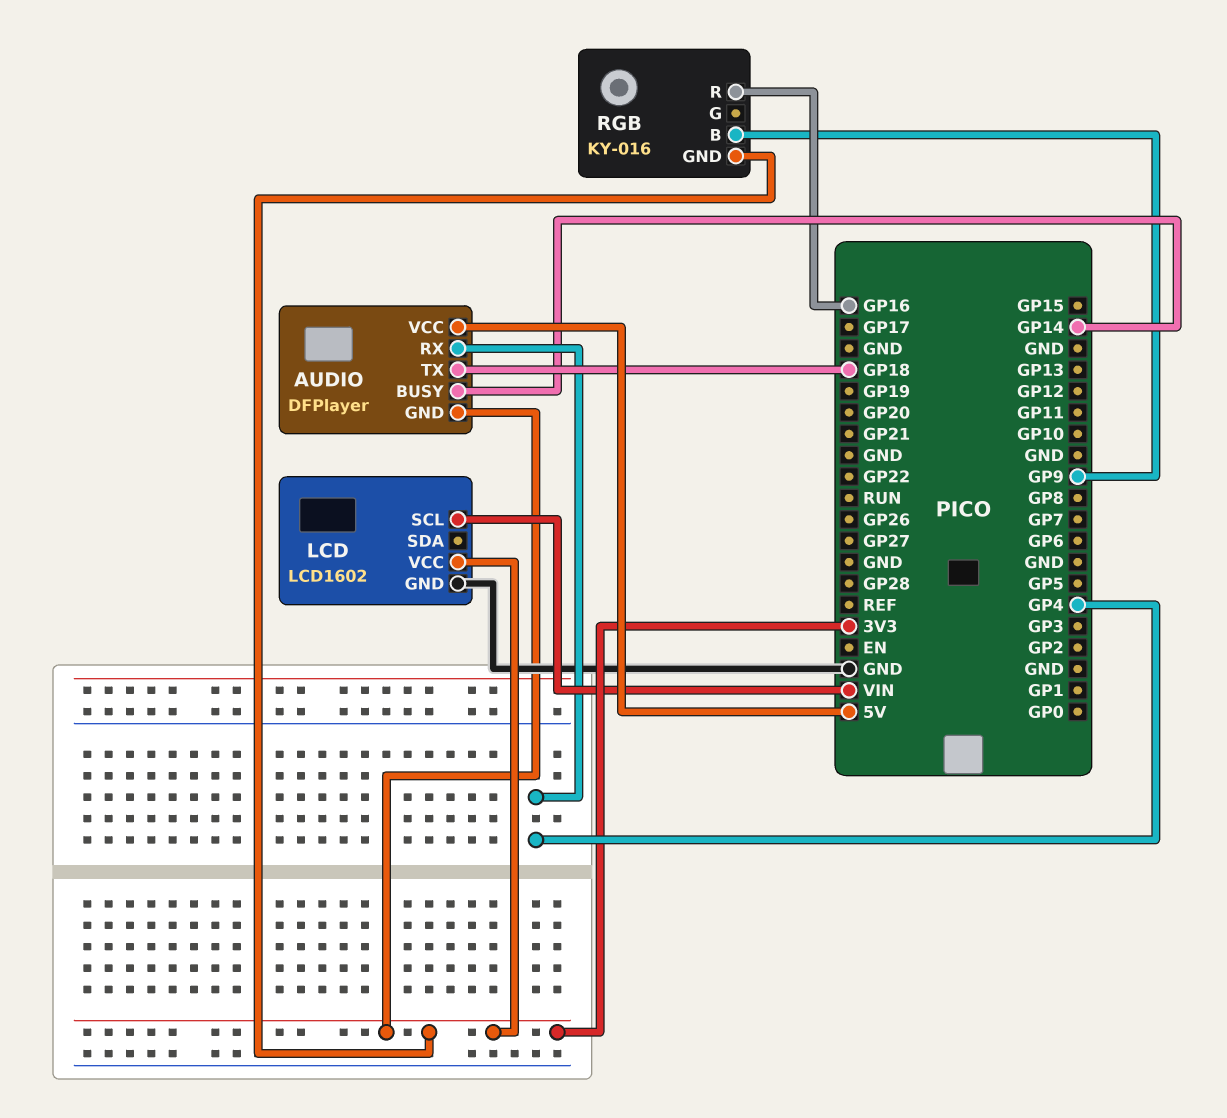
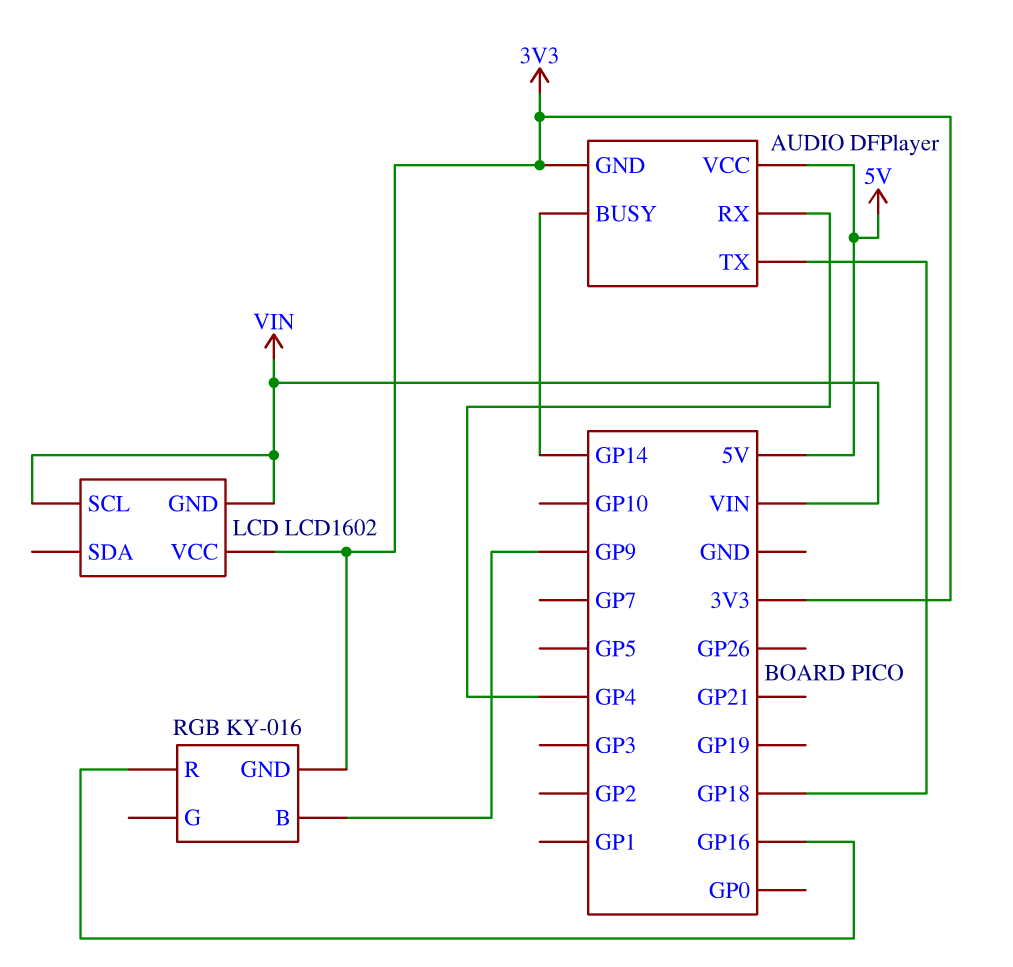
LCD pin GND: GND -> VIN

